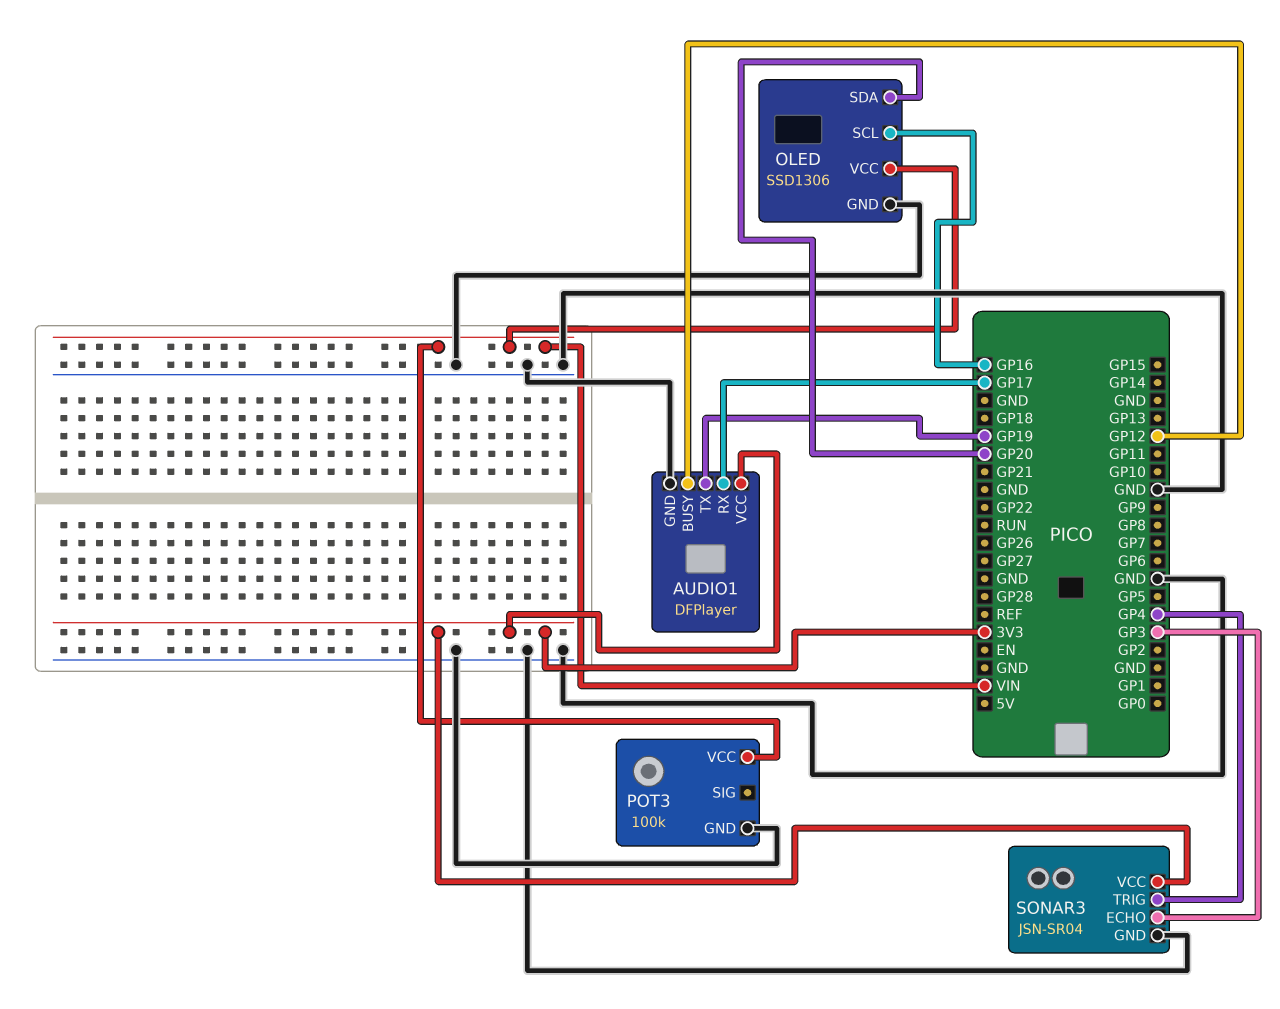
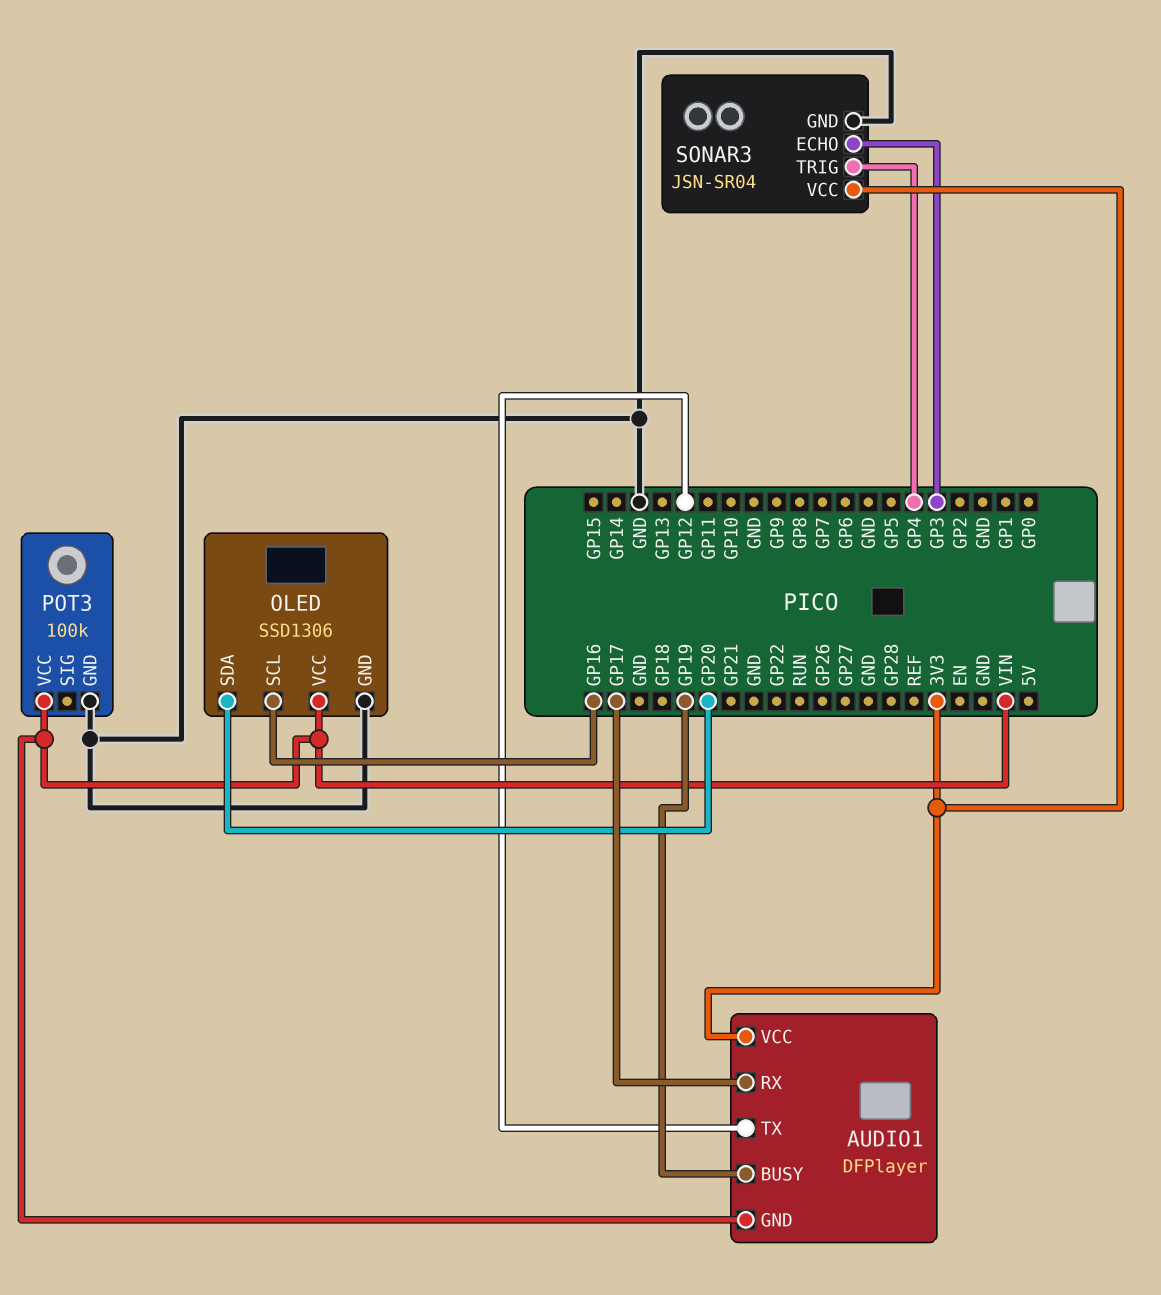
AUDIO1 pin BUSY: GP12 -> GP19
AUDIO1 pin GND: GND -> VIN
AUDIO1 pin TX: GP19 -> GP12

